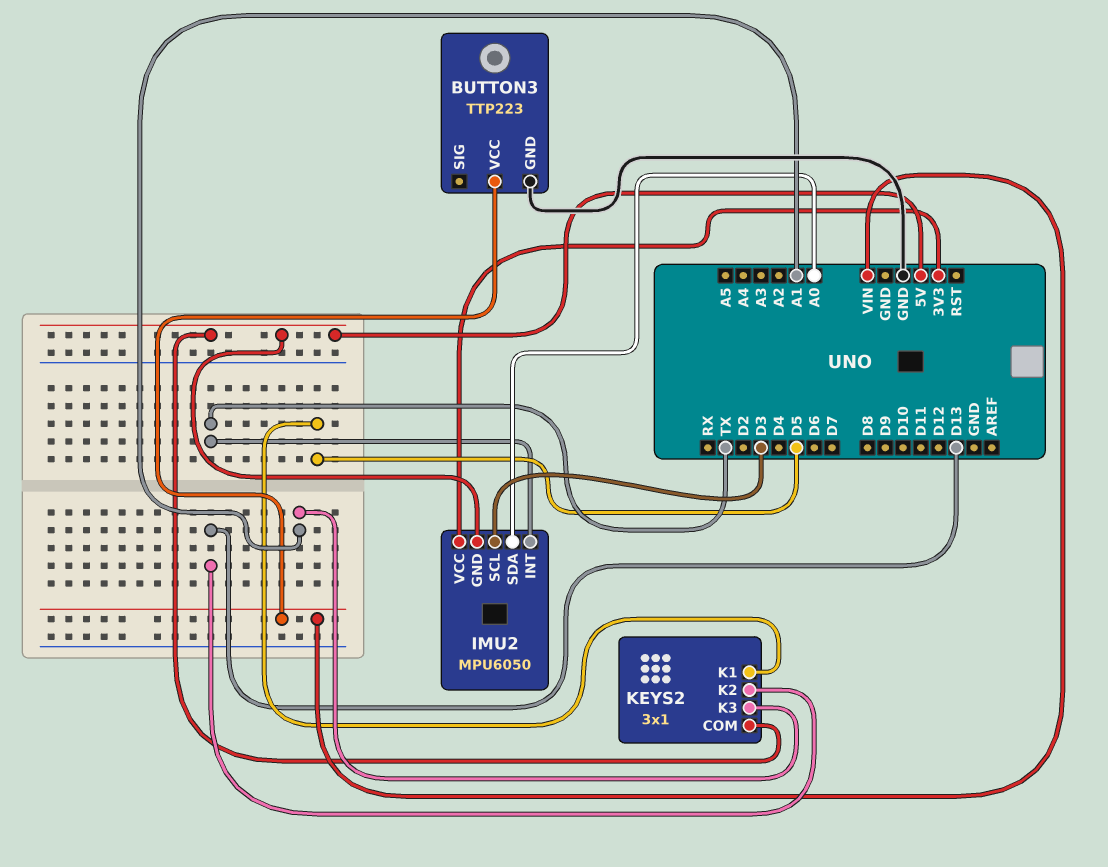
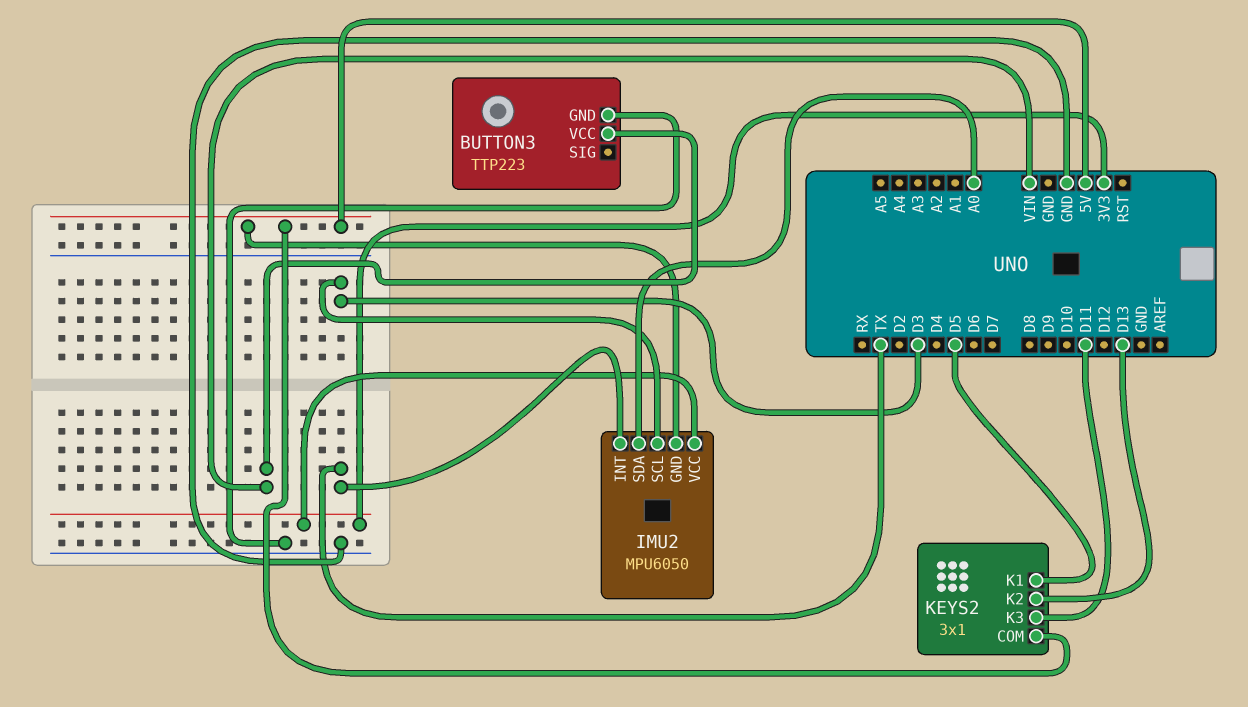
KEYS2 pin K3: A1 -> D11

